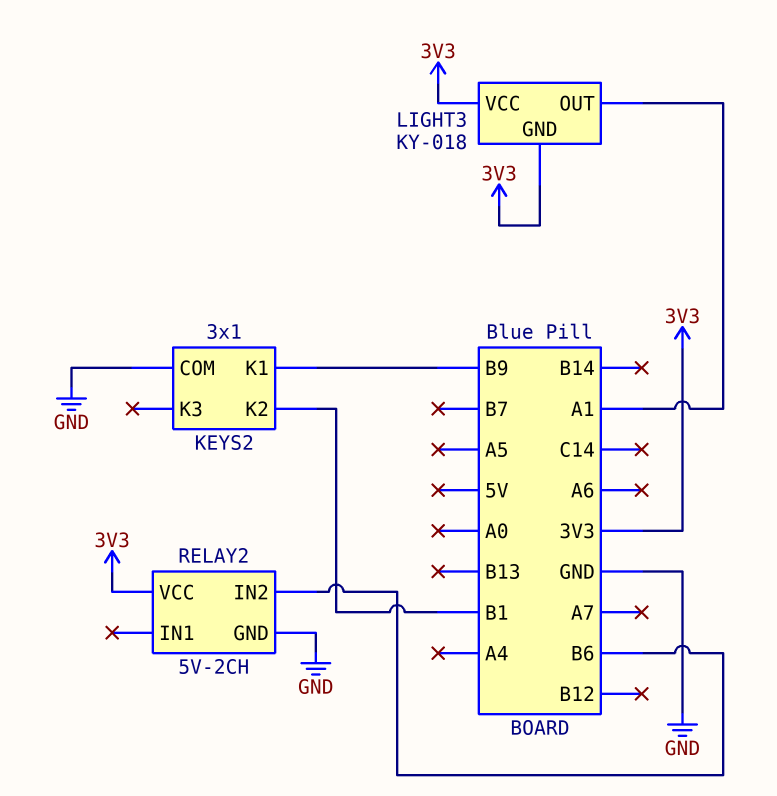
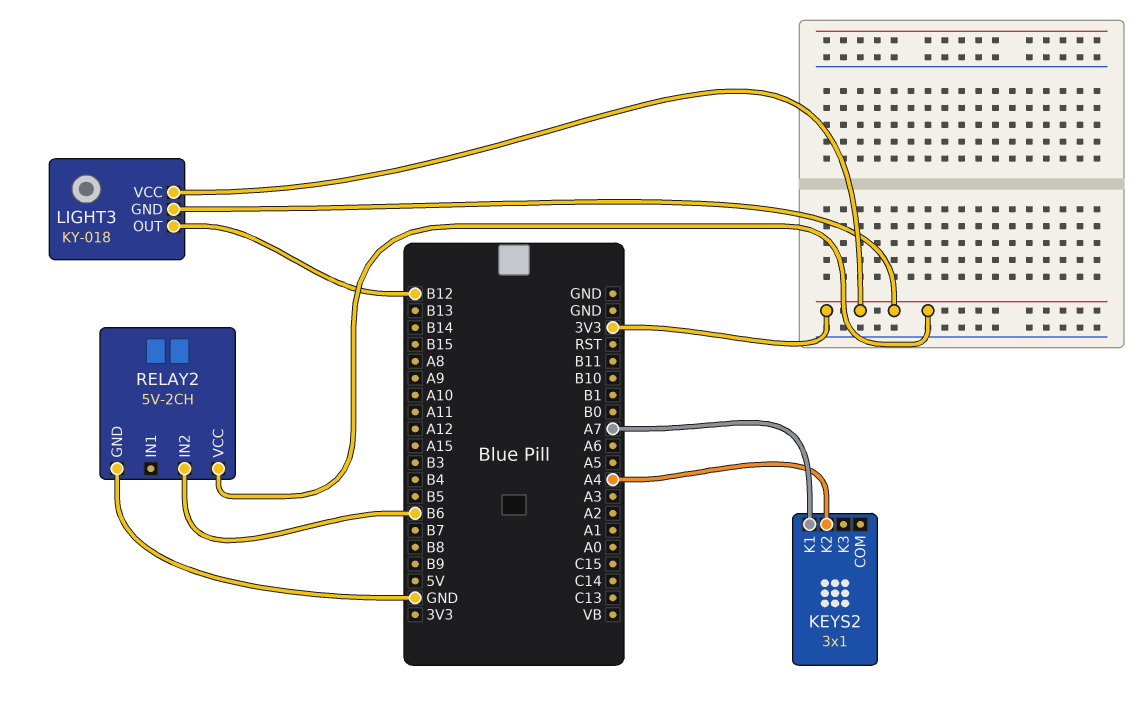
KEYS2 pin COM: GND -> none
KEYS2 pin K1: B9 -> A7
KEYS2 pin K2: B1 -> A4
LIGHT3 pin OUT: A1 -> B12

